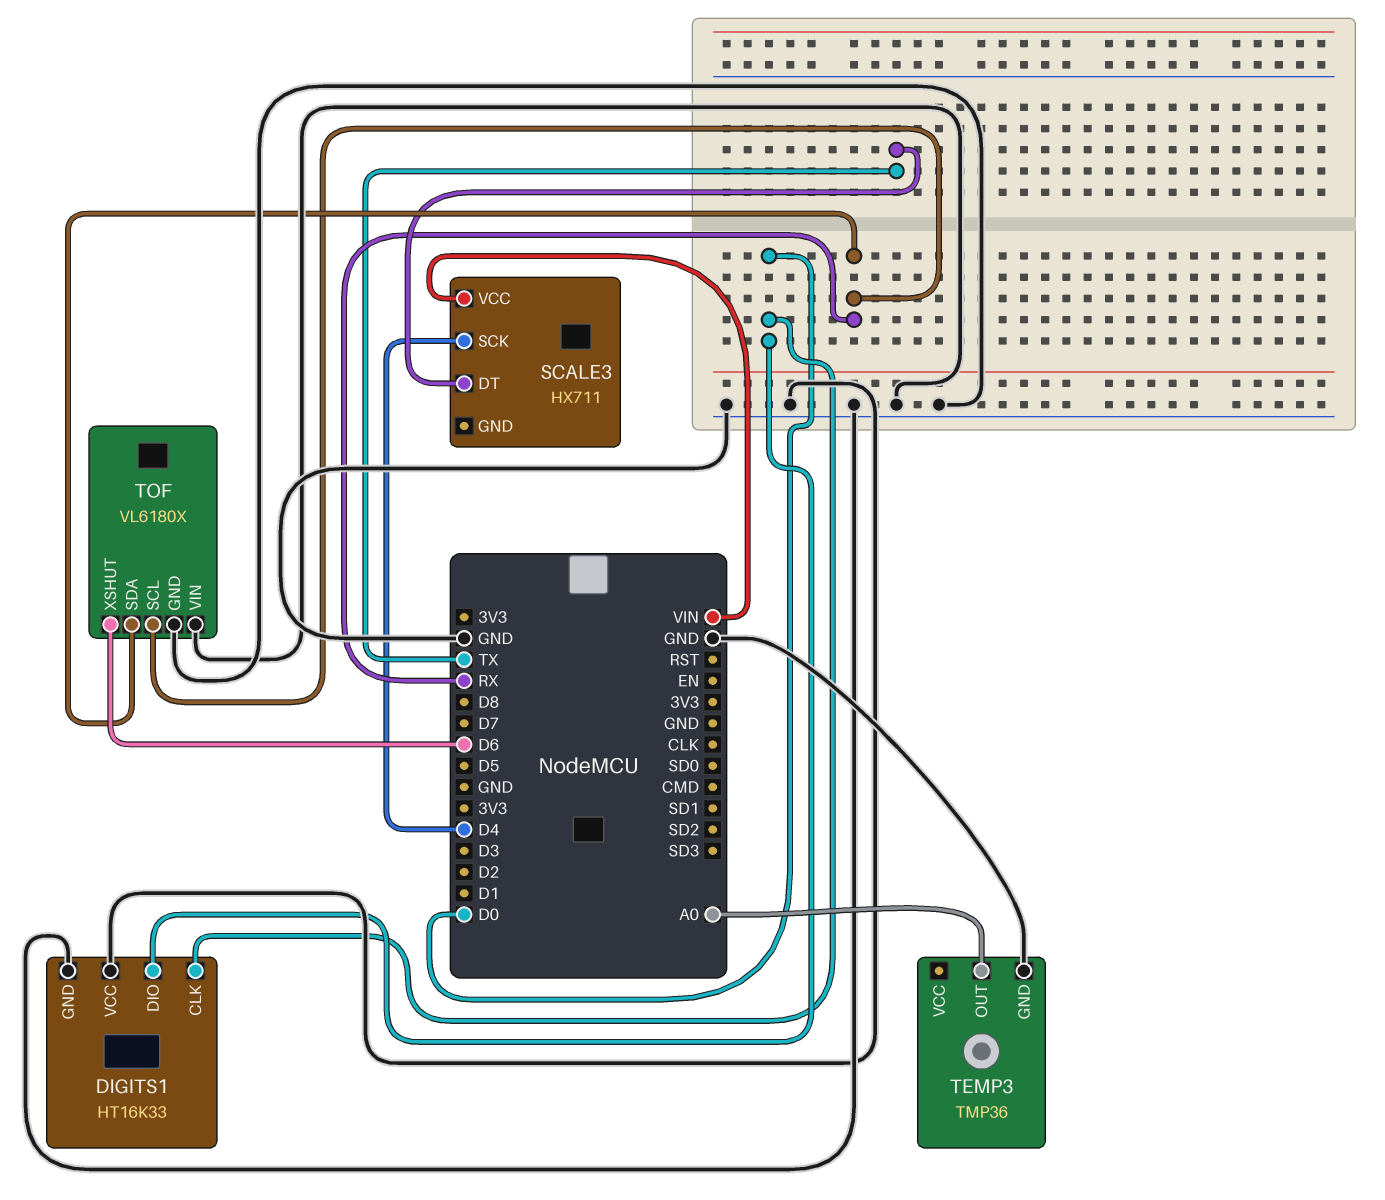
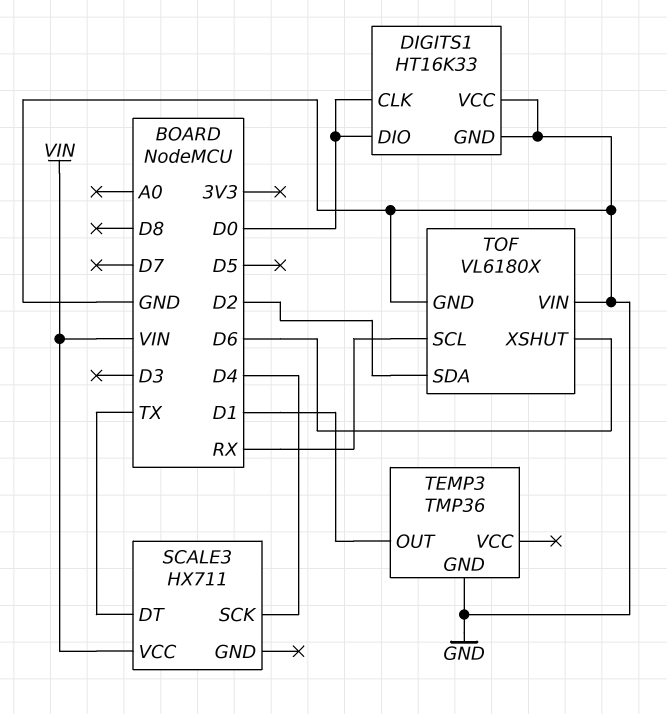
TEMP3 pin OUT: A0 -> D1
TOF pin SDA: RX -> D2

